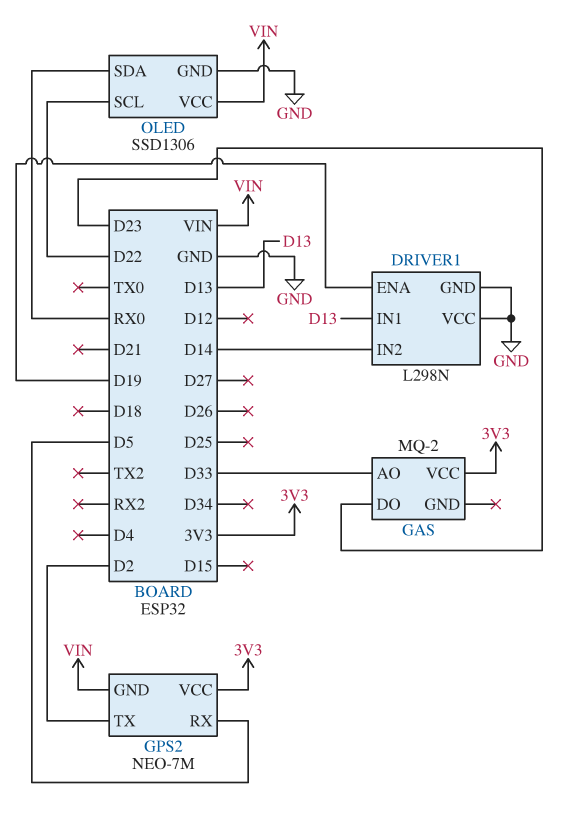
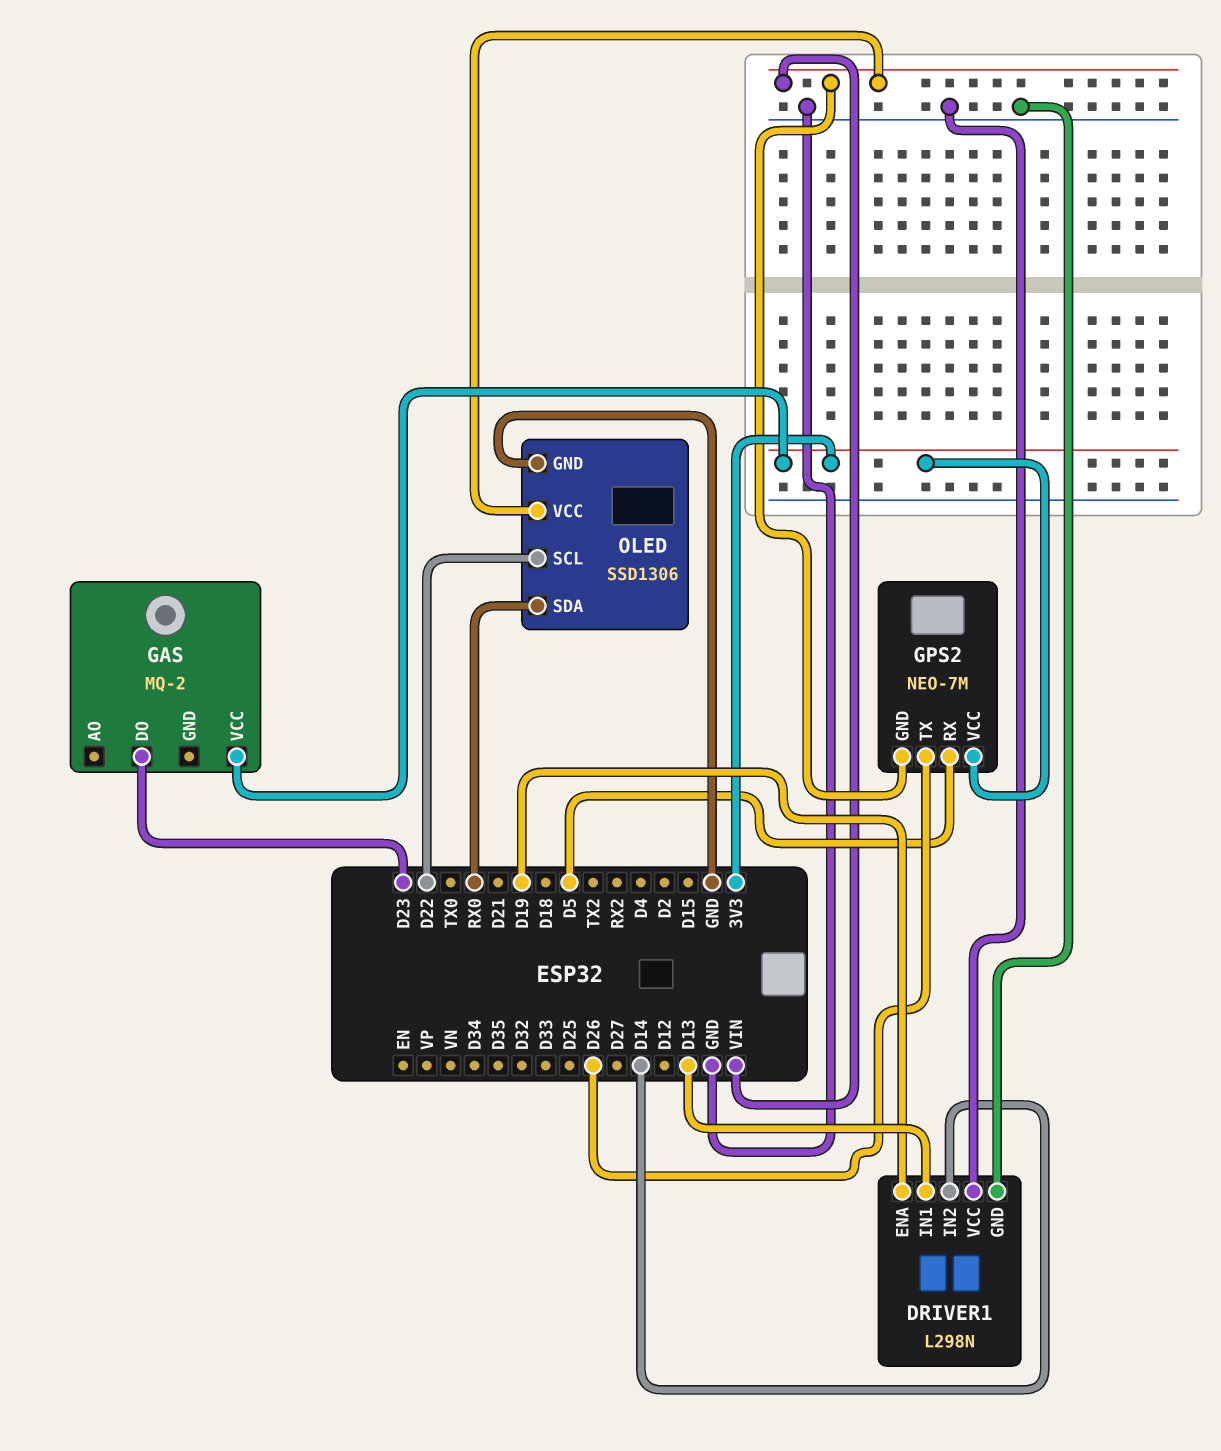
GAS pin AO: D33 -> none
GPS2 pin TX: D2 -> D26

